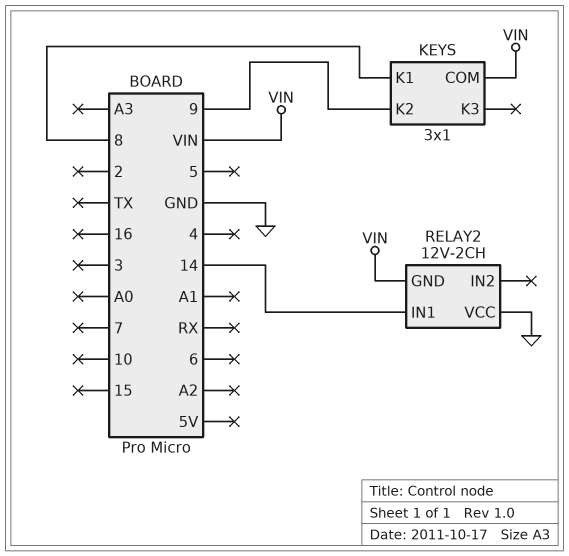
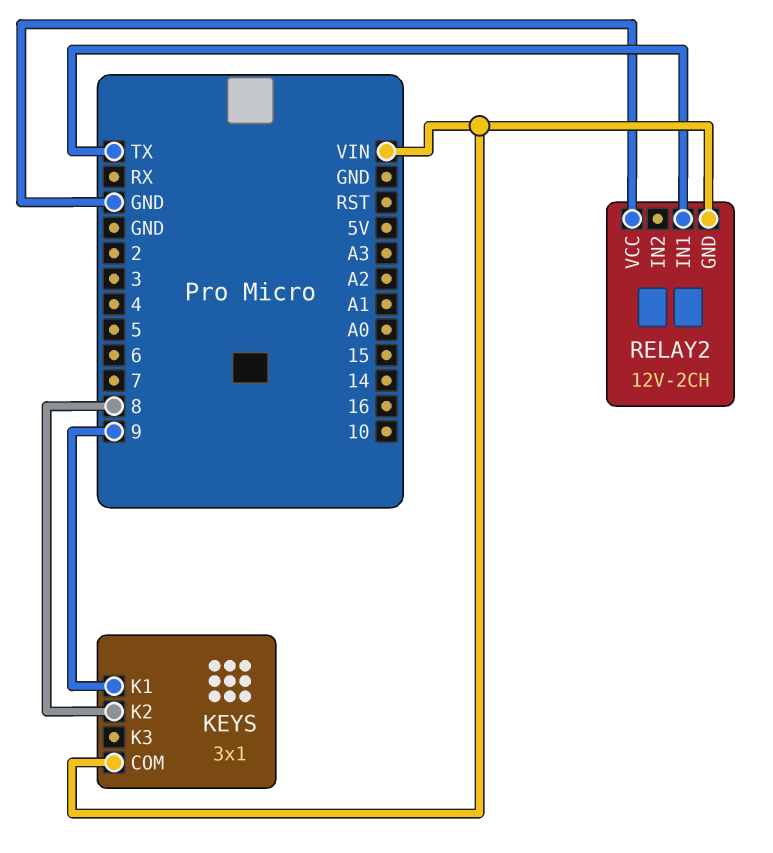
KEYS pin K1: 8 -> 9
KEYS pin K2: 9 -> 8
RELAY2 pin IN1: 14 -> TX

